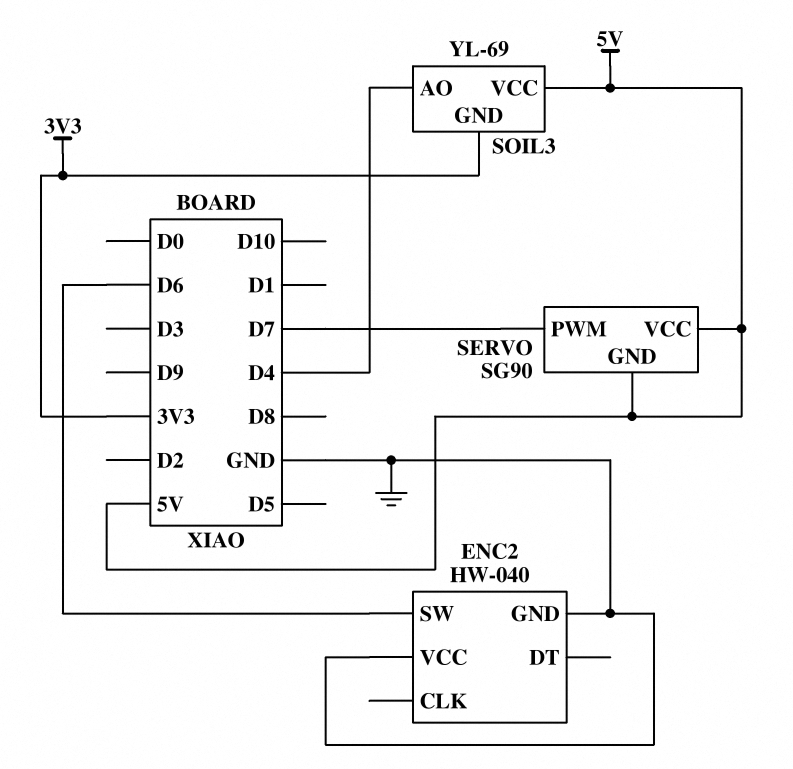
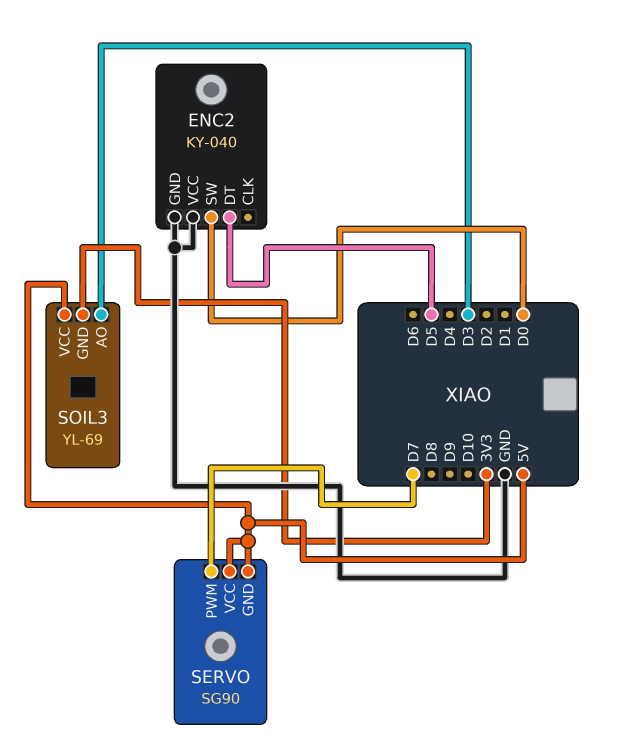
ENC2: HW-040 -> KY-040
ENC2 pin DT: none -> D5
ENC2 pin SW: D6 -> D0
SOIL3 pin AO: D4 -> D3

